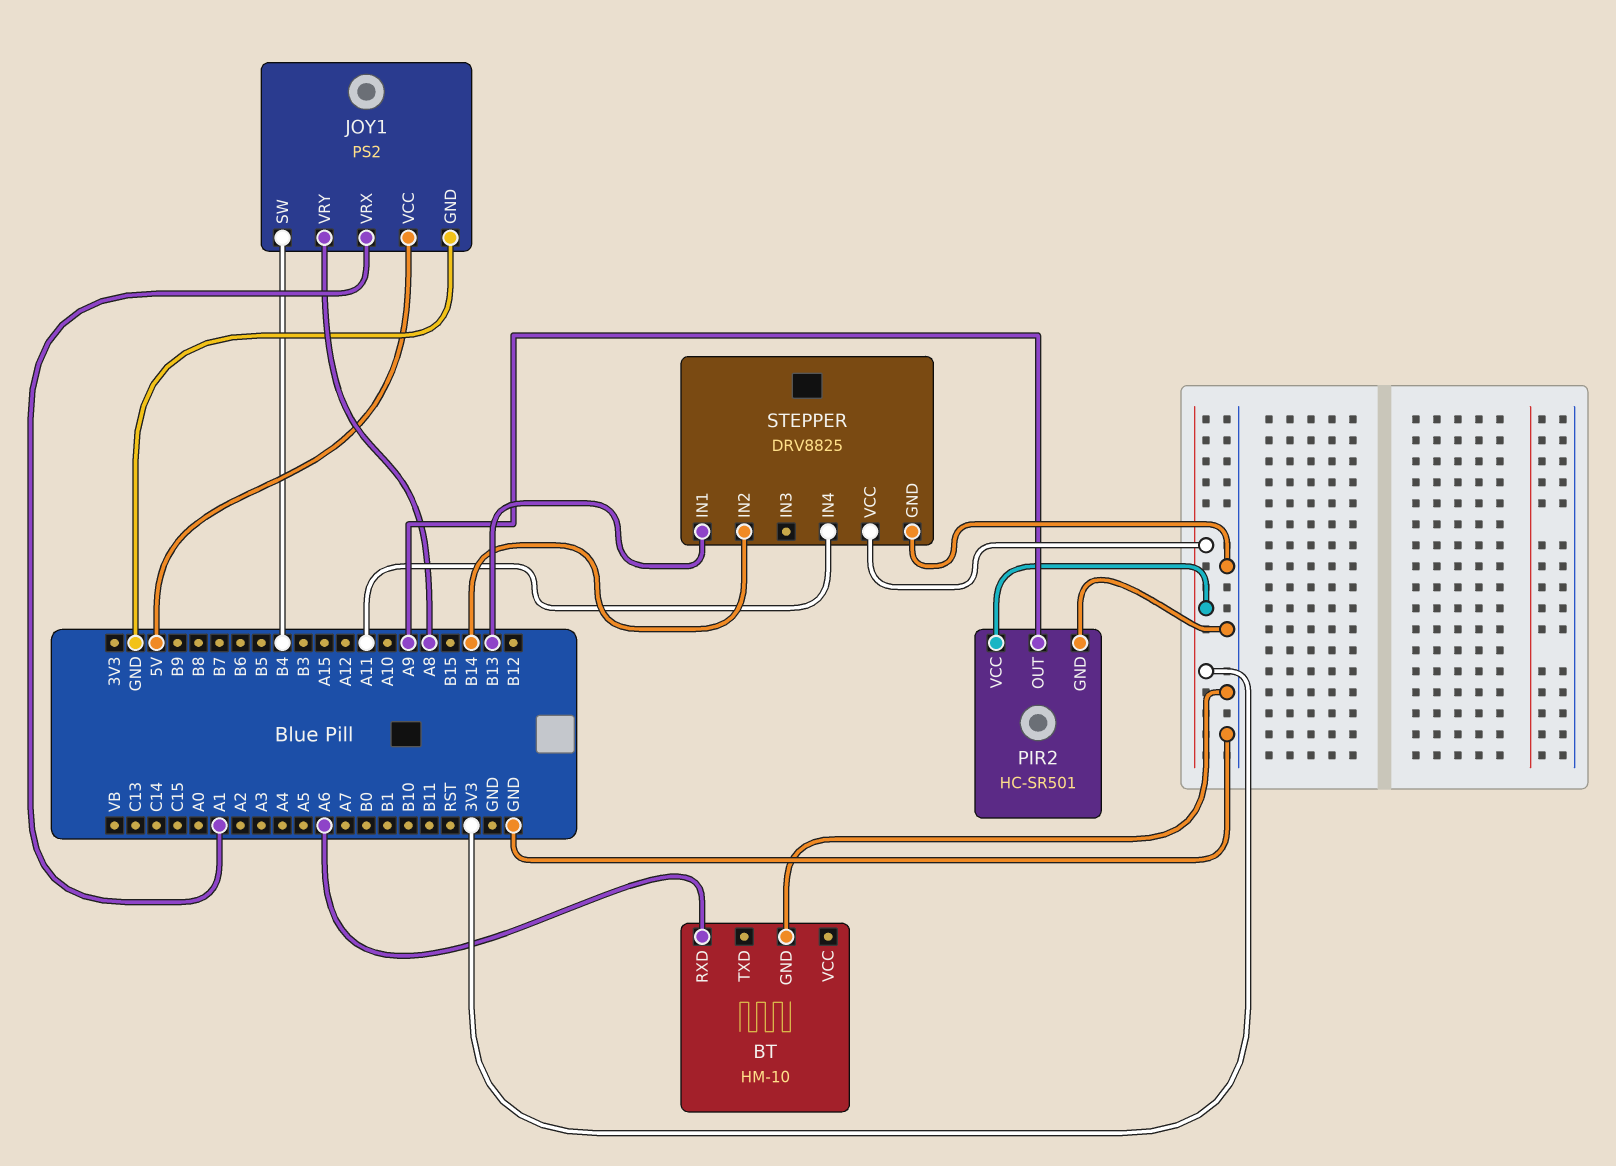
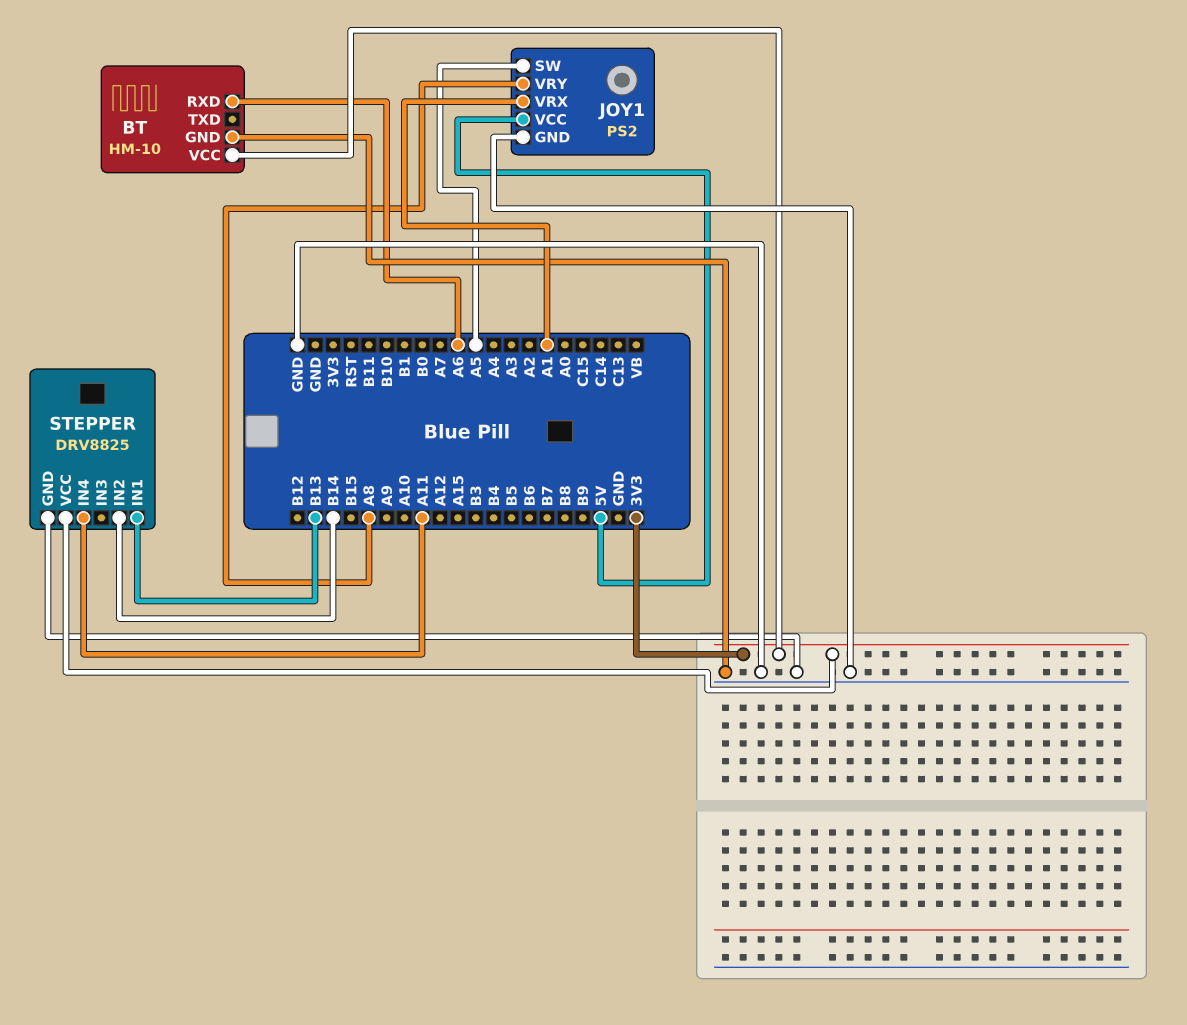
BT pin VCC: none -> 3V3
JOY1 pin SW: B4 -> A5
PIR2: HC-SR501 -> none
PIR2 pin GND: GND -> none
PIR2 pin OUT: A9 -> none
PIR2 pin VCC: 3V3 -> none

